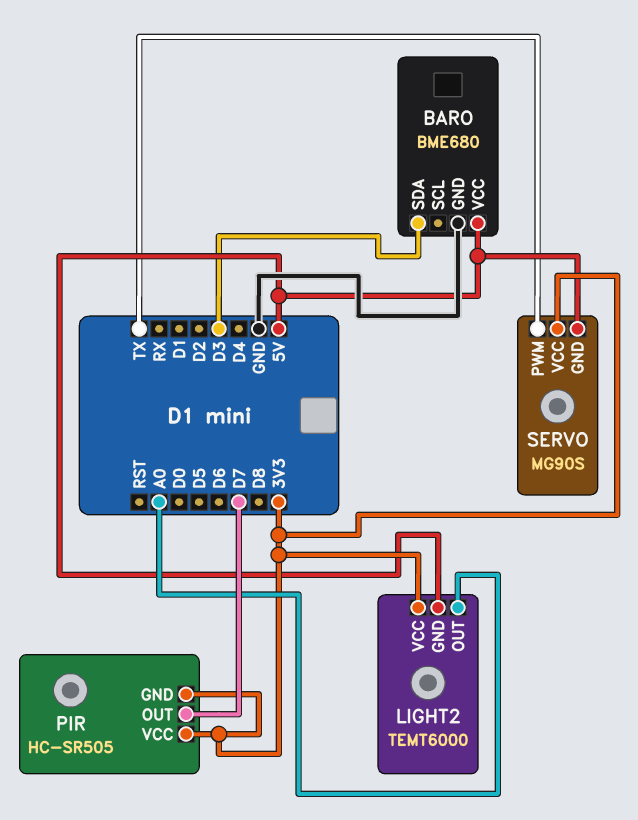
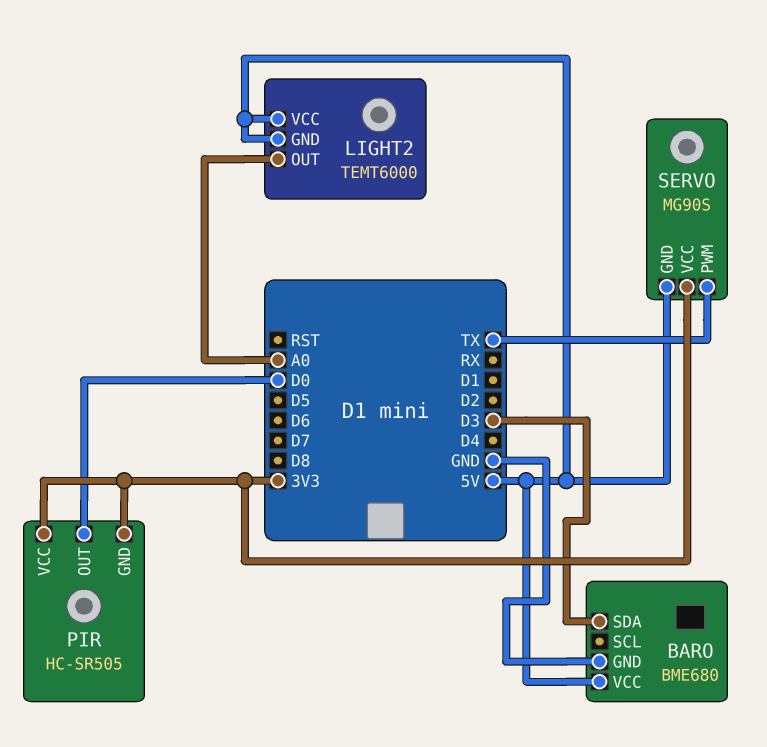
LIGHT2 pin VCC: 3V3 -> 5V
PIR pin OUT: D7 -> D0

